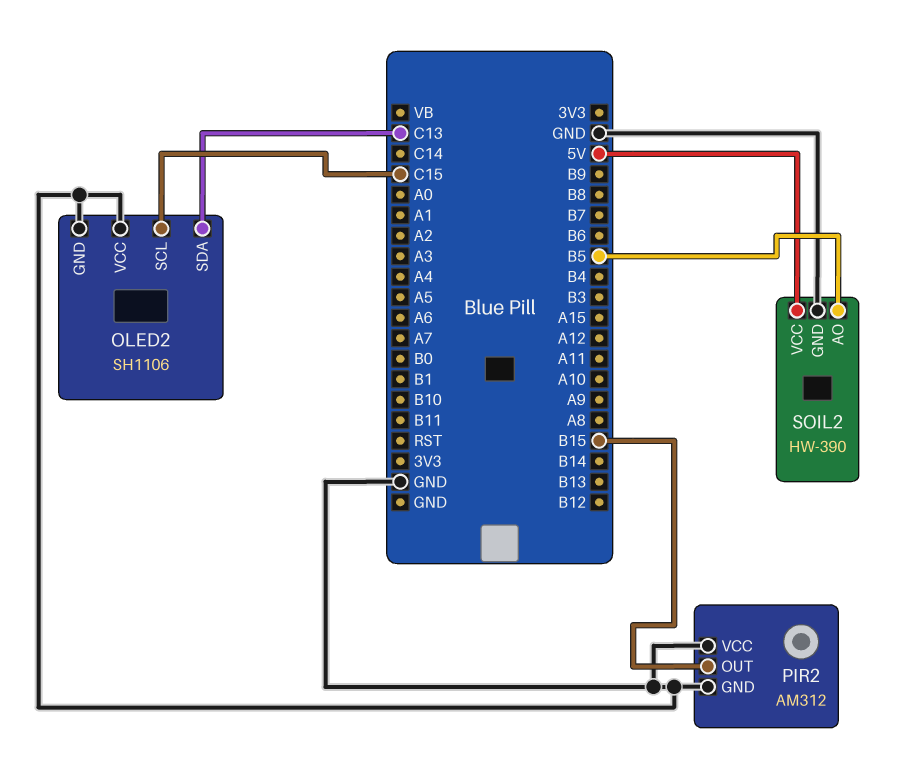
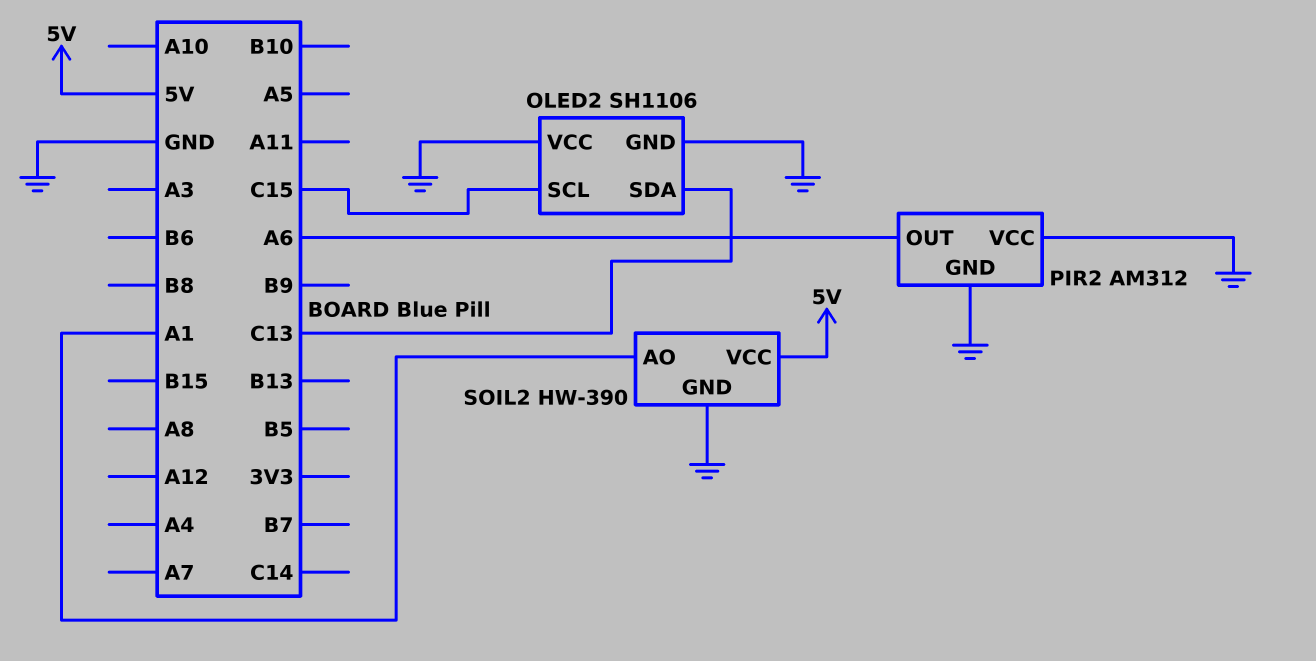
PIR2 pin OUT: B15 -> A6
SOIL2 pin AO: B5 -> A1

